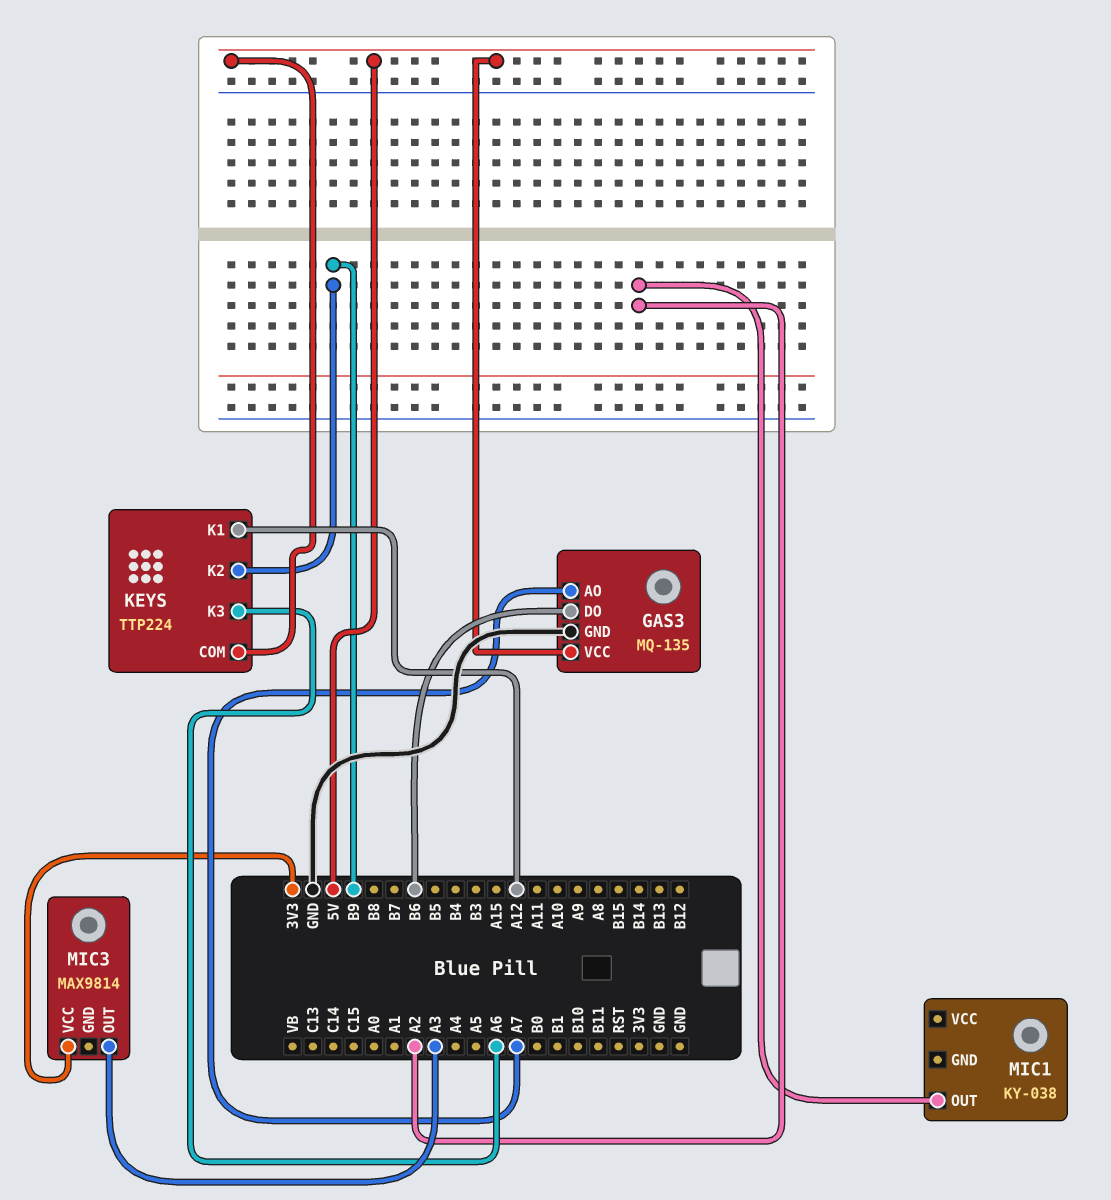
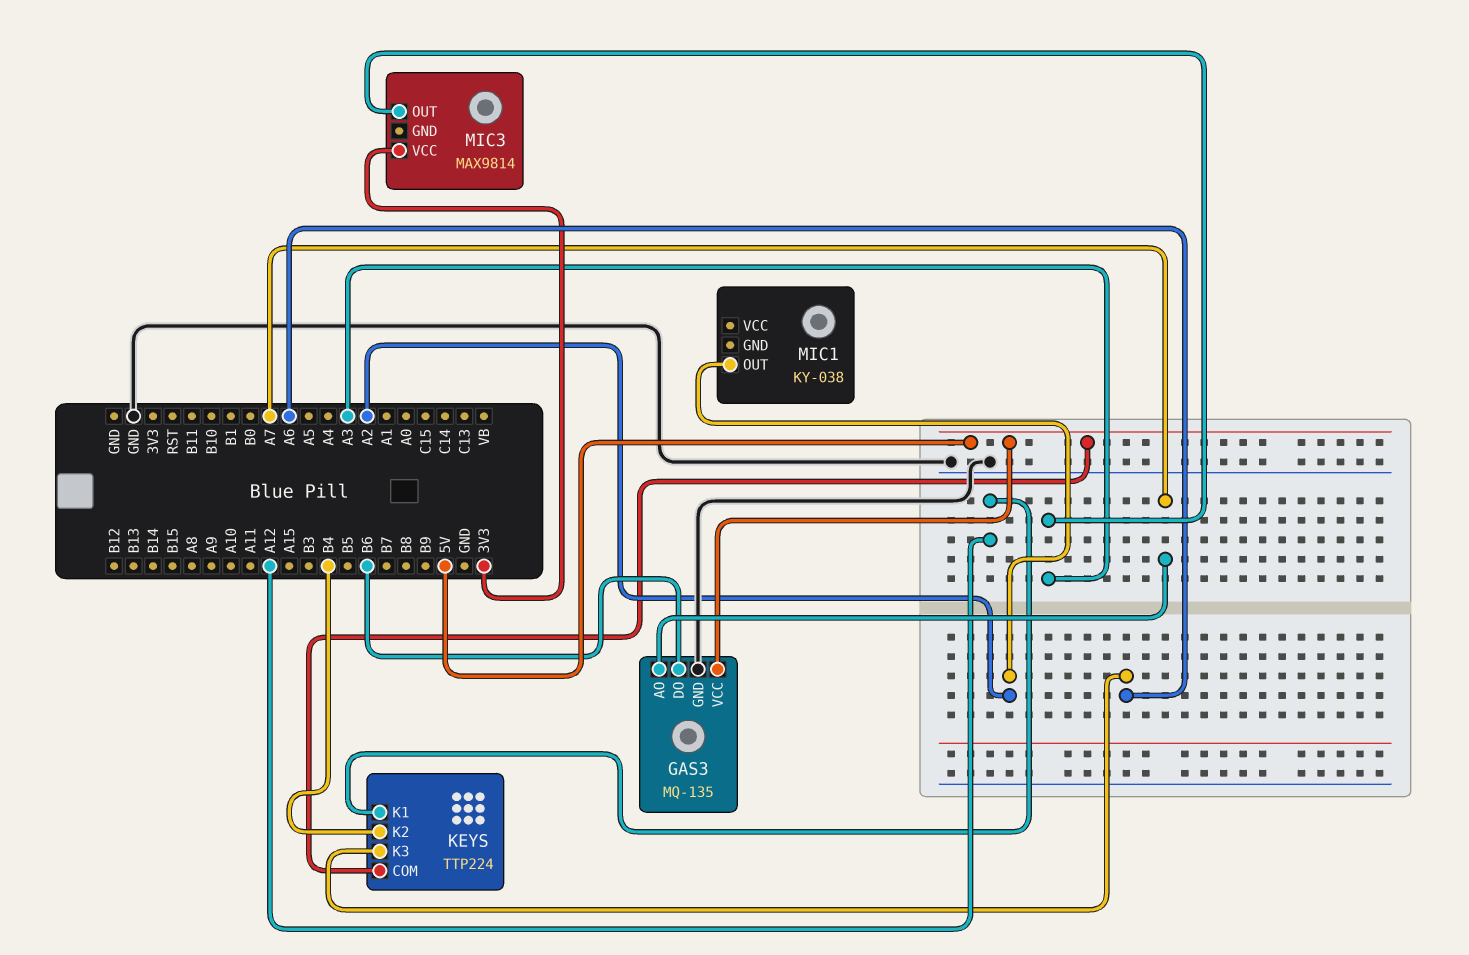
KEYS pin K2: B9 -> B4

